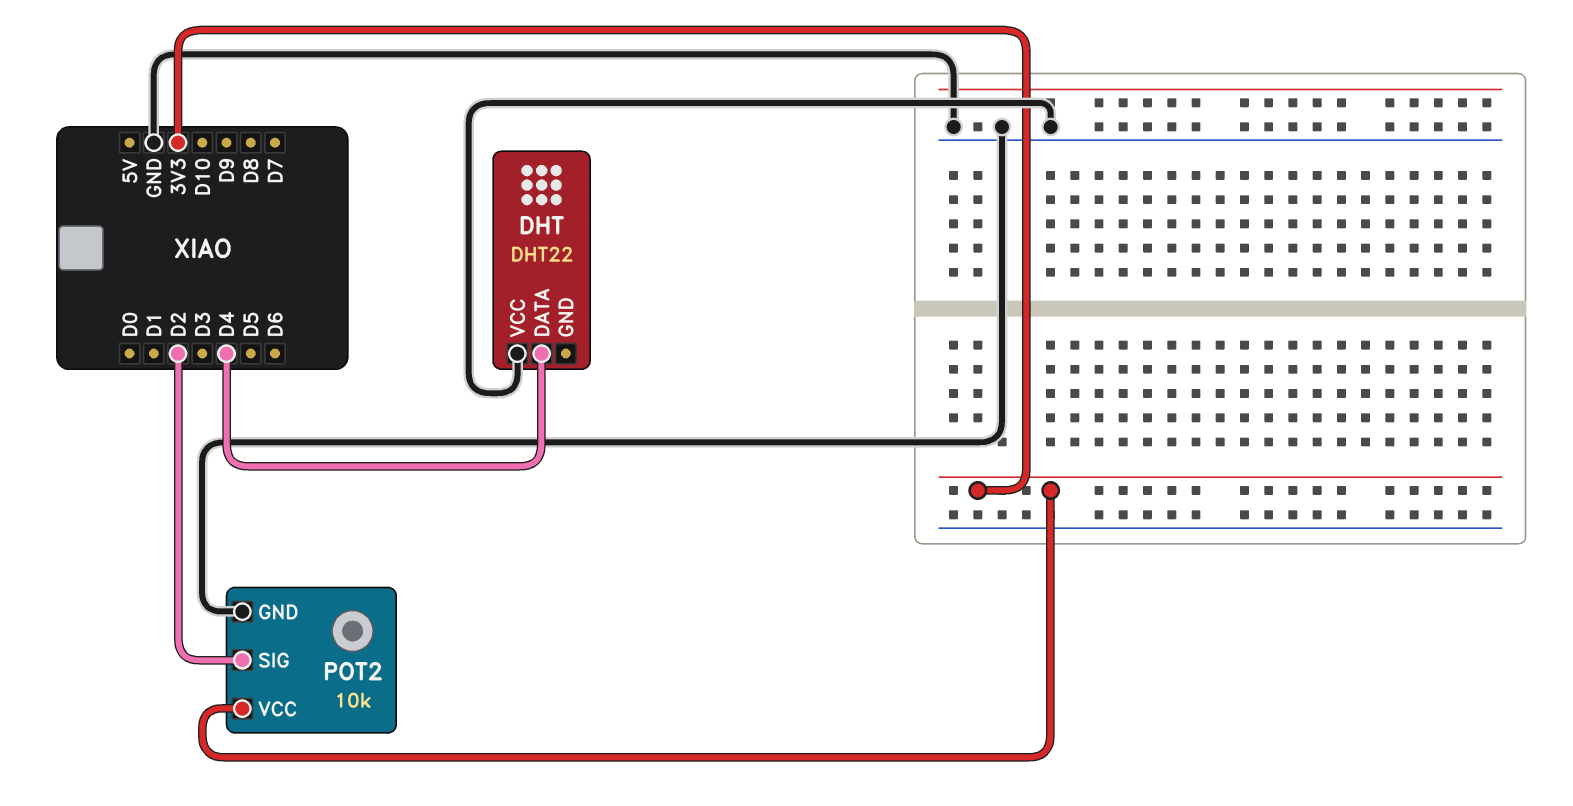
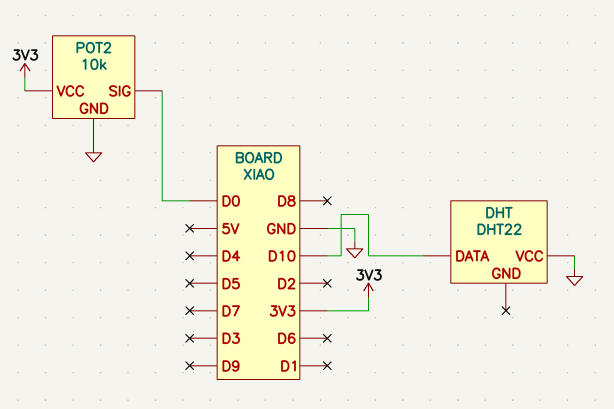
DHT pin DATA: D4 -> D10
POT2 pin SIG: D2 -> D0

